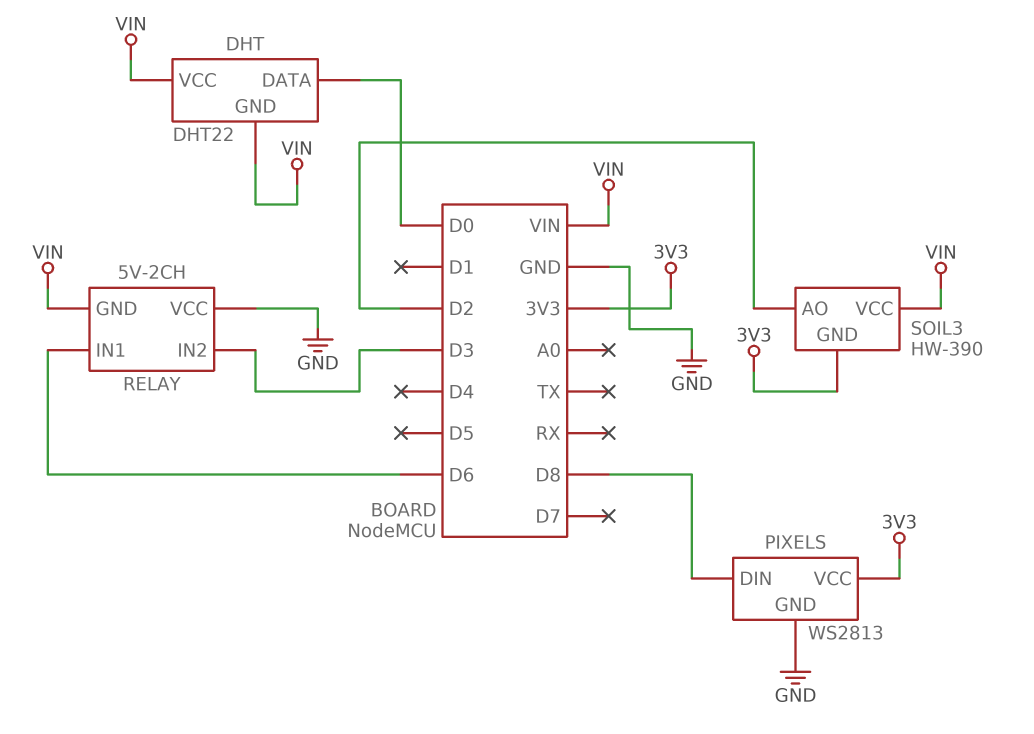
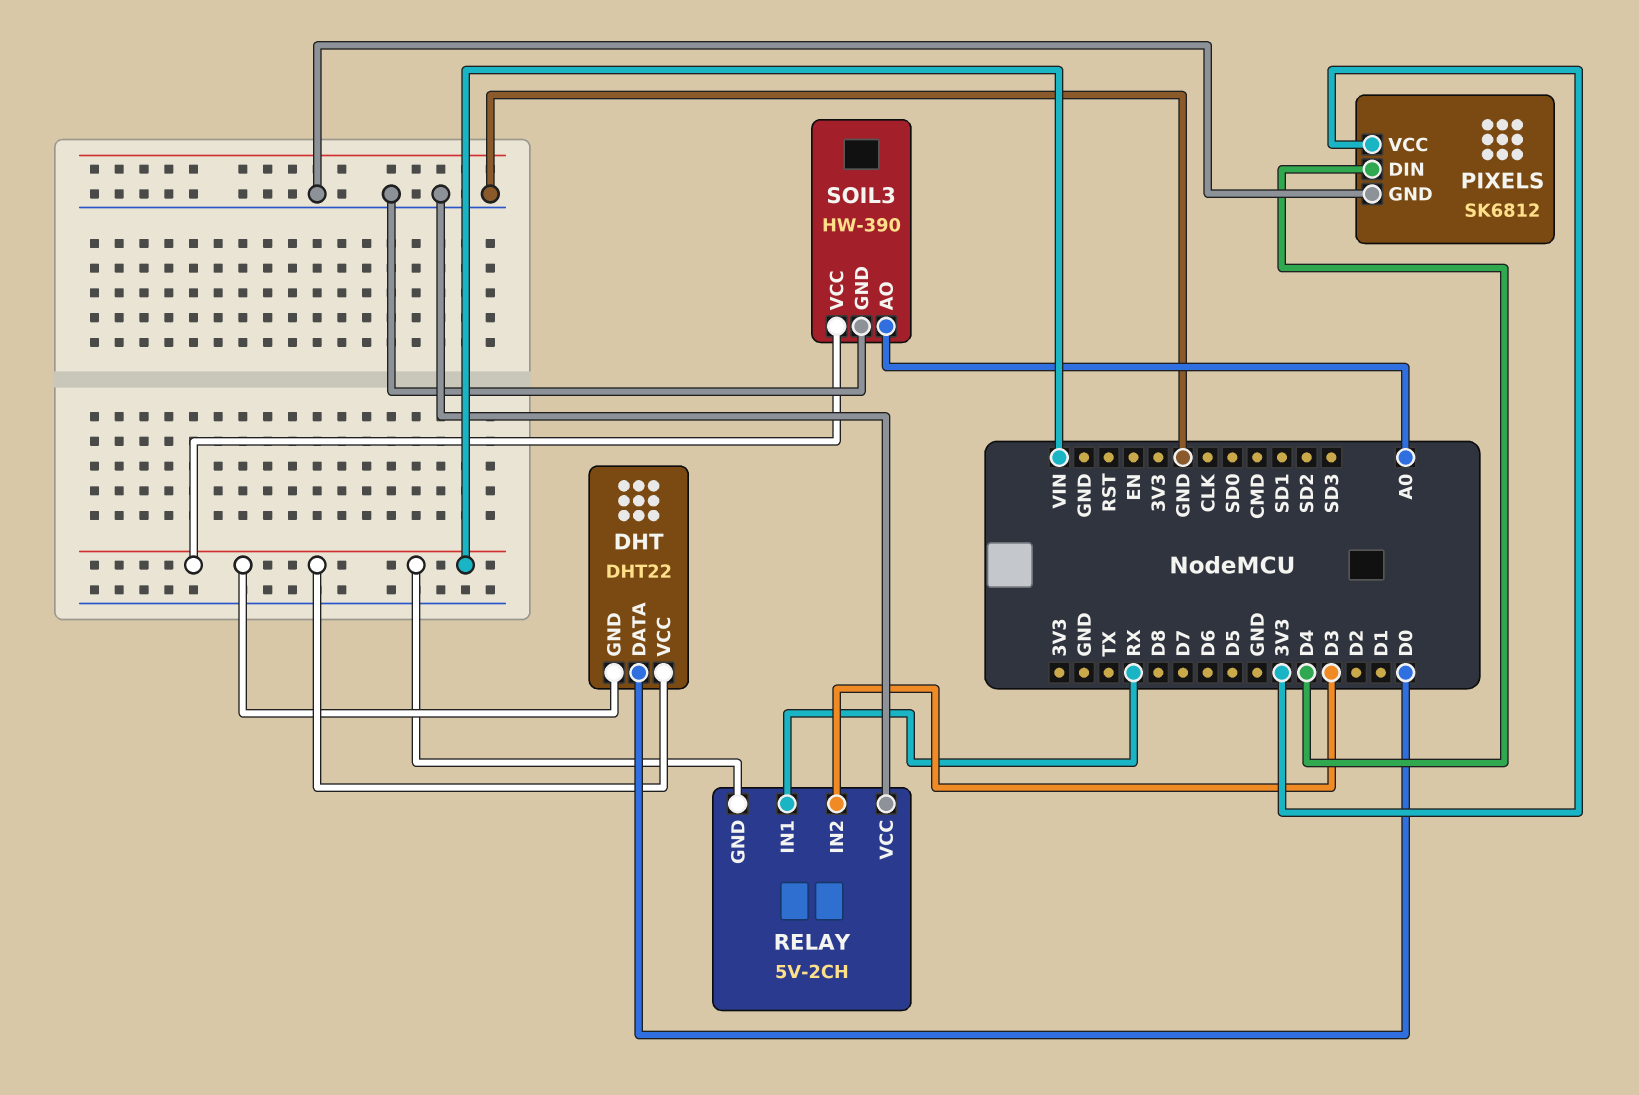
PIXELS: WS2813 -> SK6812
PIXELS pin DIN: D8 -> D4
RELAY pin IN1: D6 -> RX
SOIL3 pin AO: D2 -> A0
SOIL3 pin GND: 3V3 -> GND

